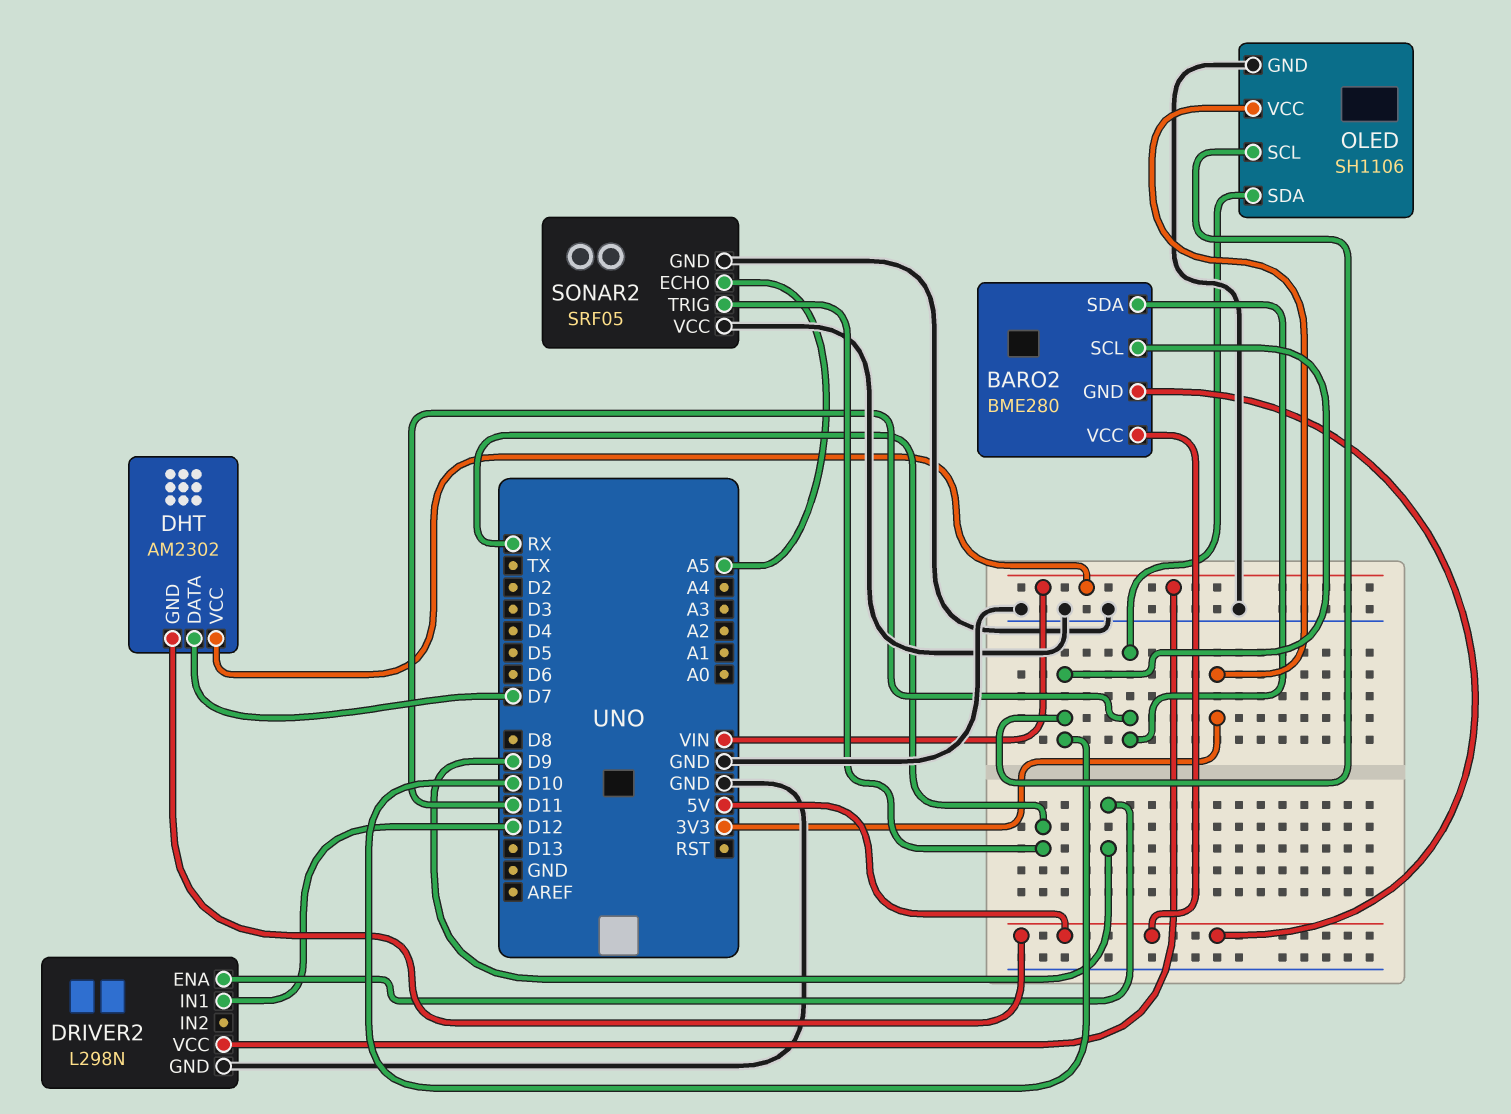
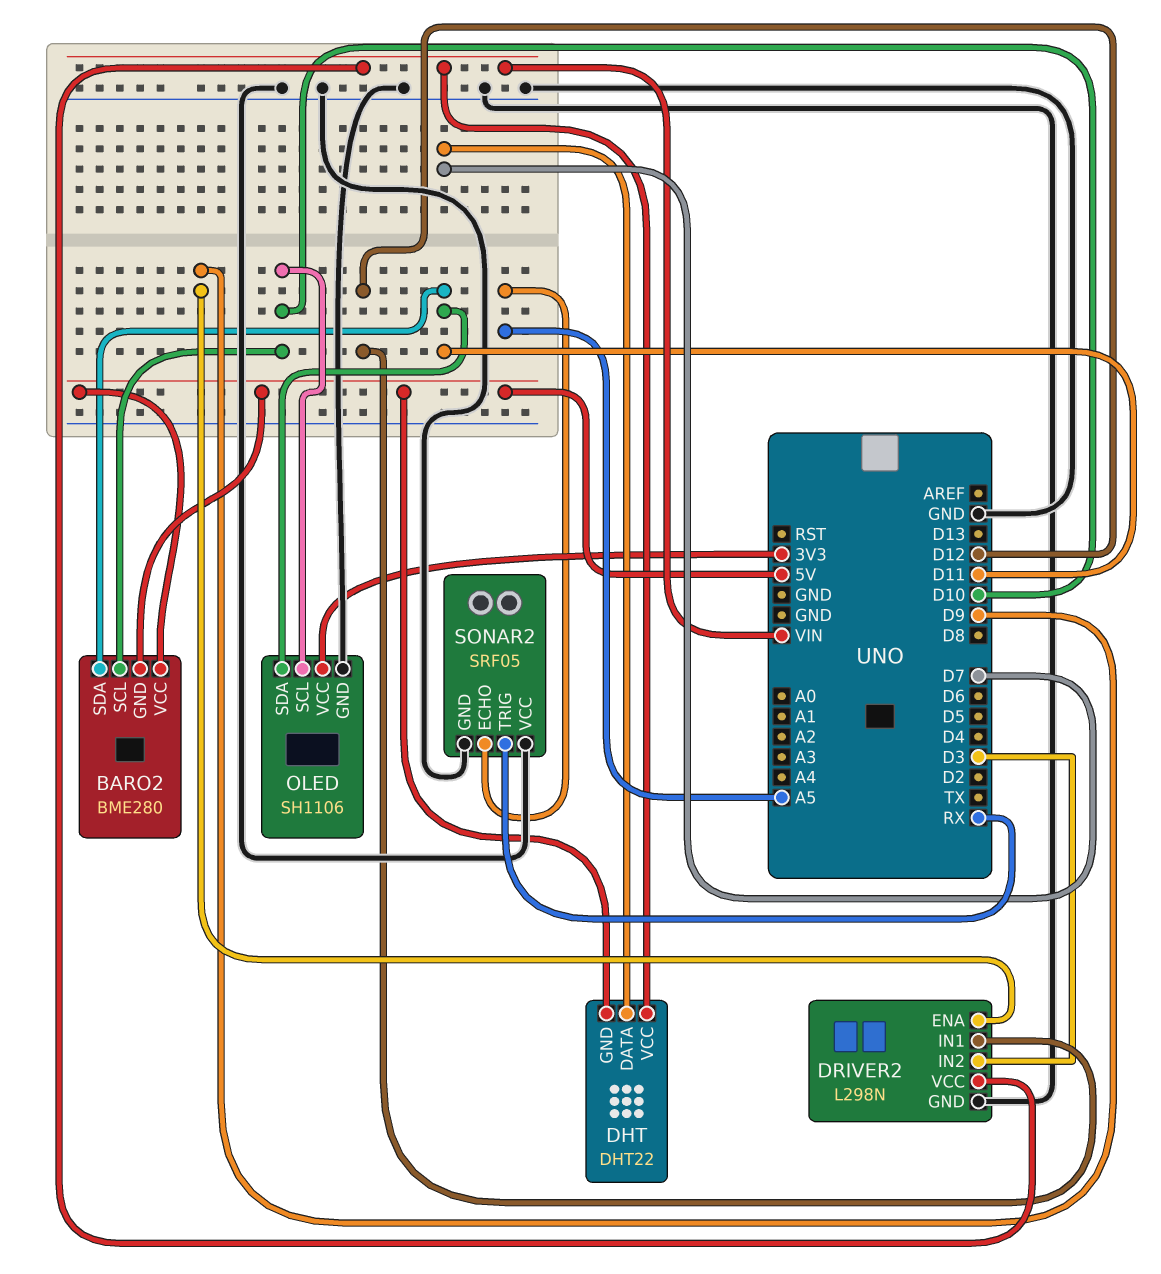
DHT: AM2302 -> DHT22
DRIVER2 pin IN2: none -> D3

